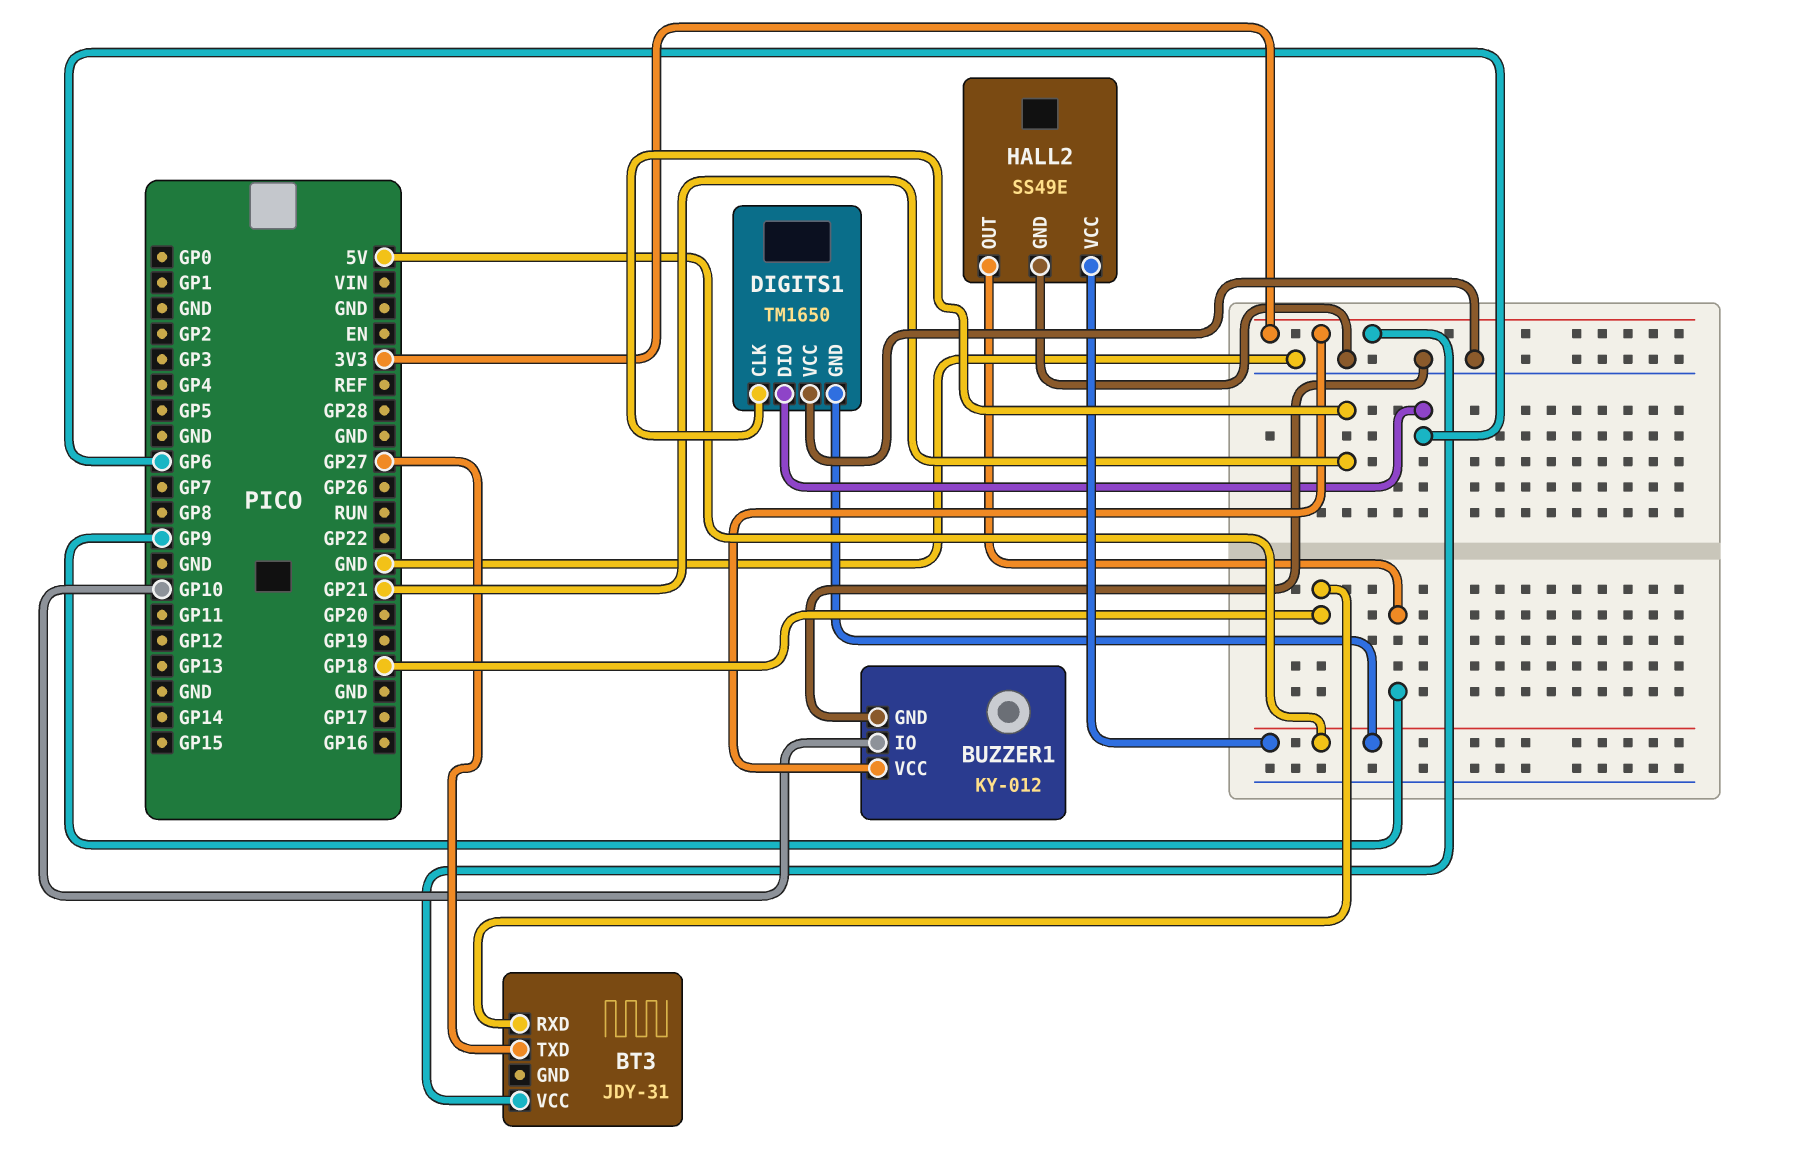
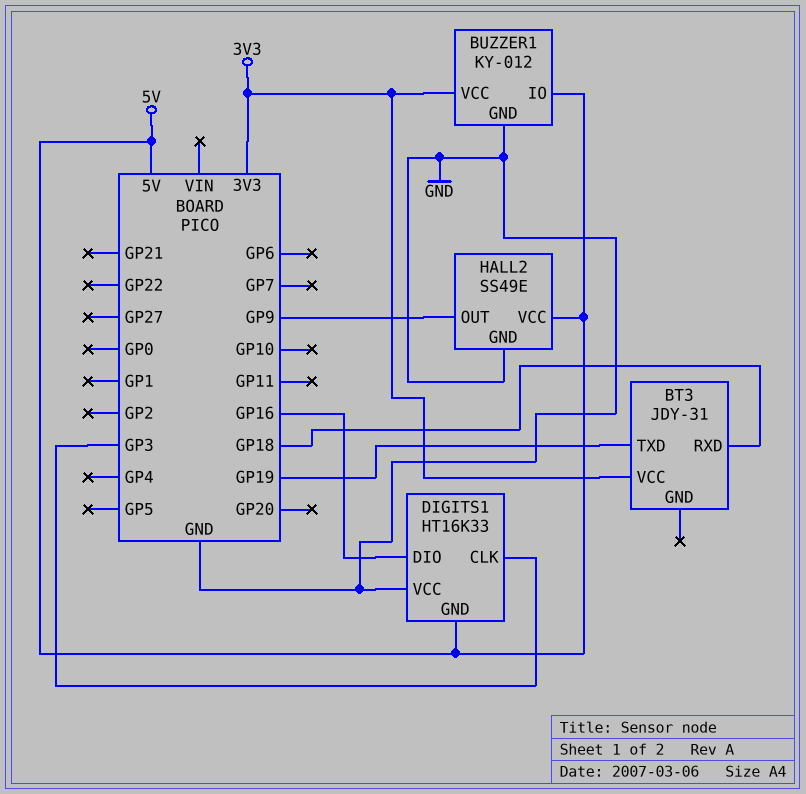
BT3 pin TXD: GP27 -> GP19
BUZZER1 pin IO: GP10 -> 5V
DIGITS1: TM1650 -> HT16K33
DIGITS1 pin CLK: GP21 -> GP3
DIGITS1 pin DIO: GP6 -> GP16

